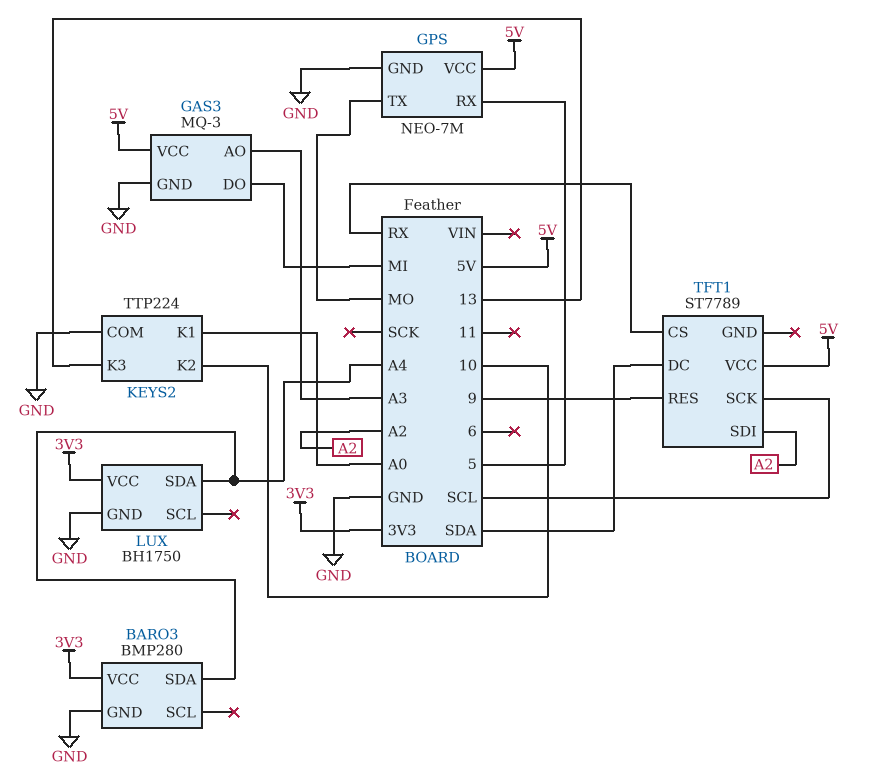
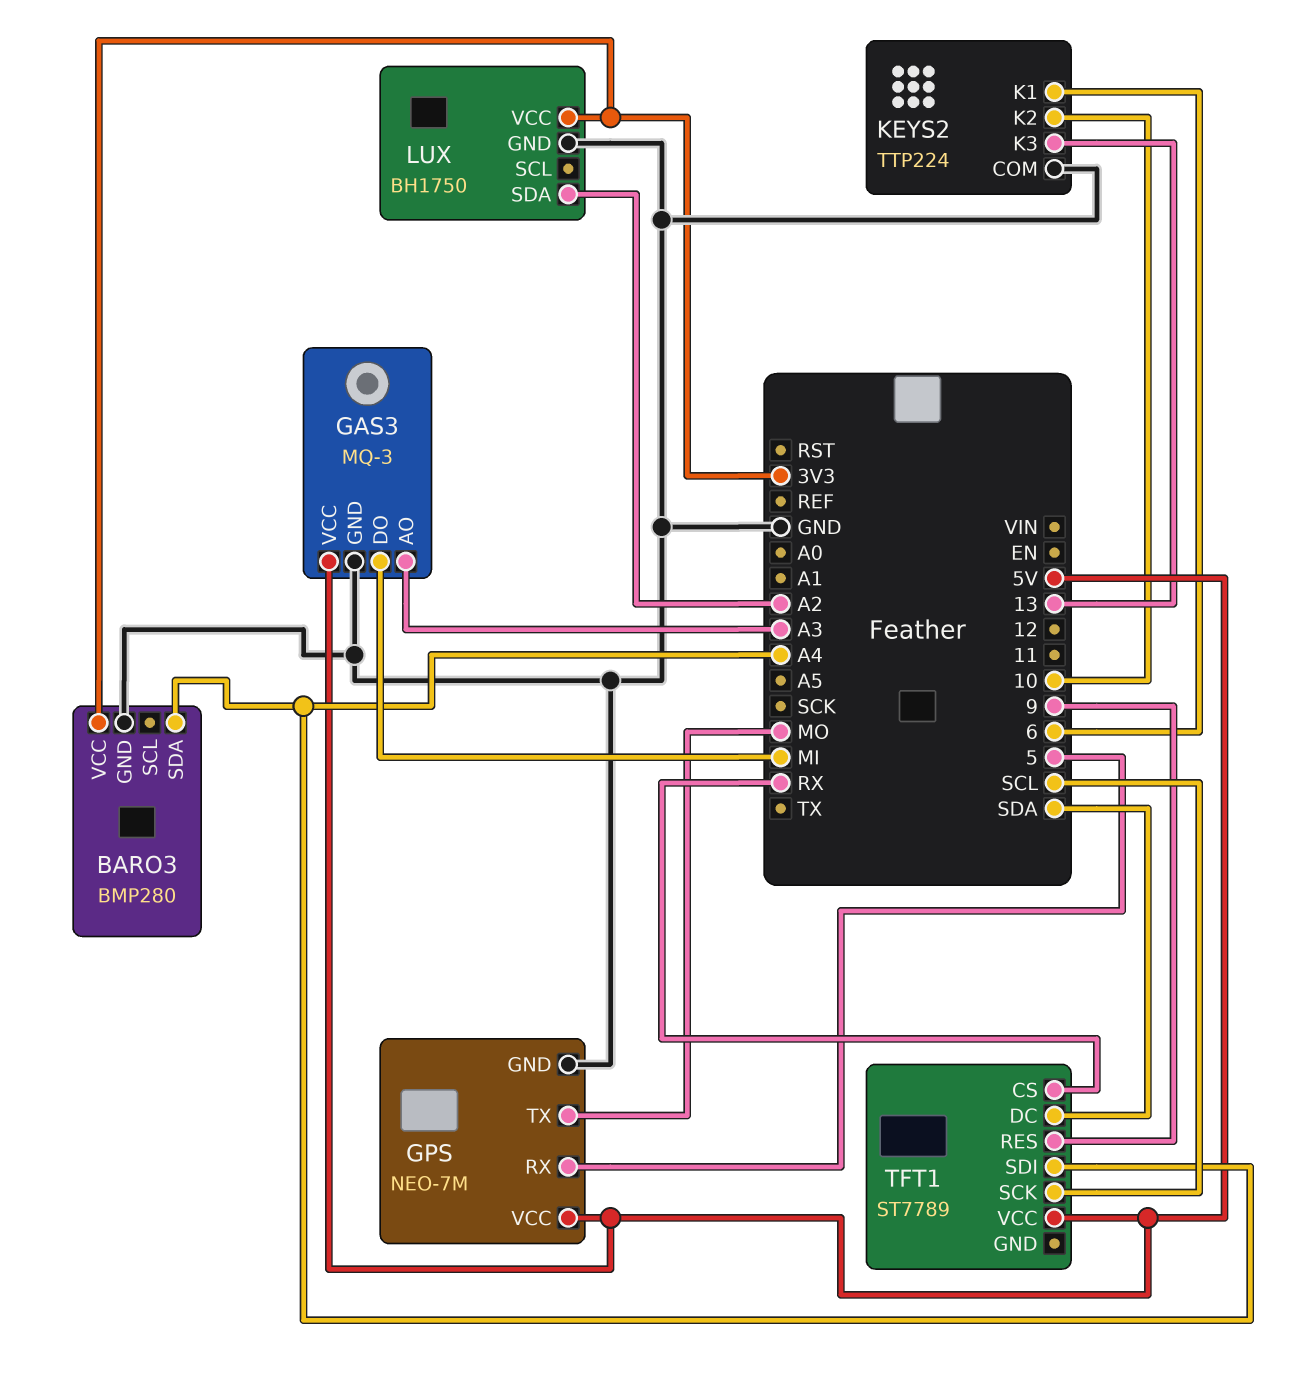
KEYS2 pin K1: A0 -> 6
LUX pin SDA: A4 -> A2
TFT1 pin SDI: A2 -> A4

